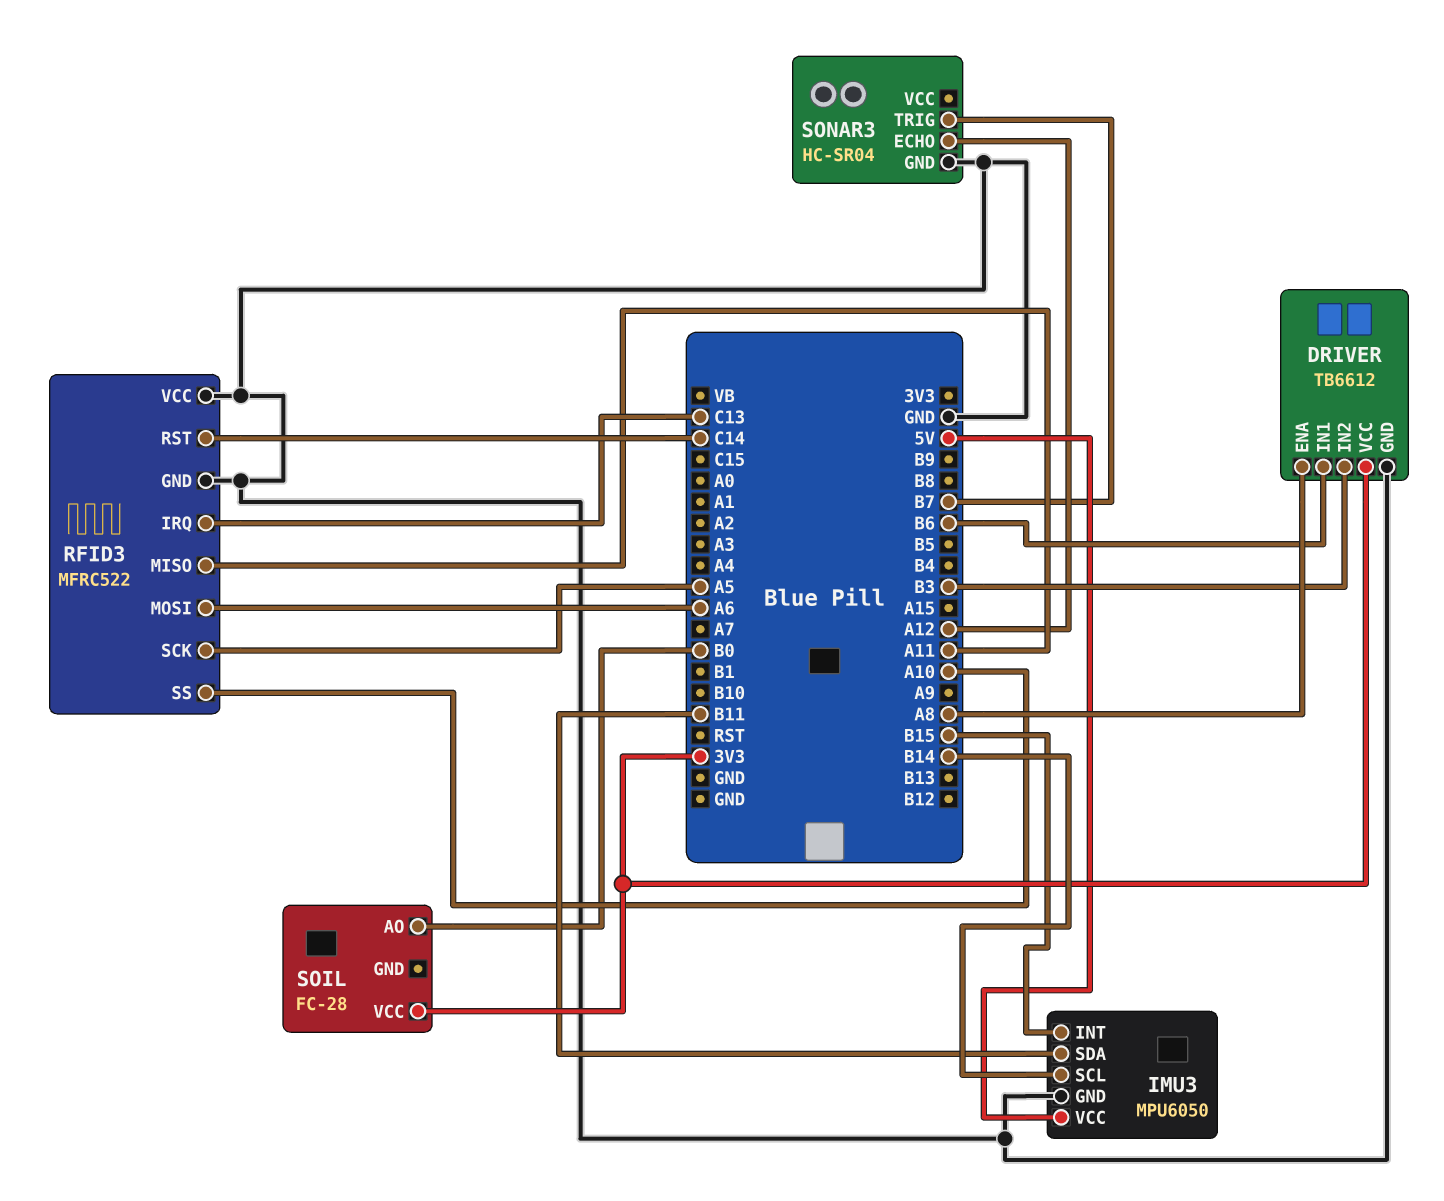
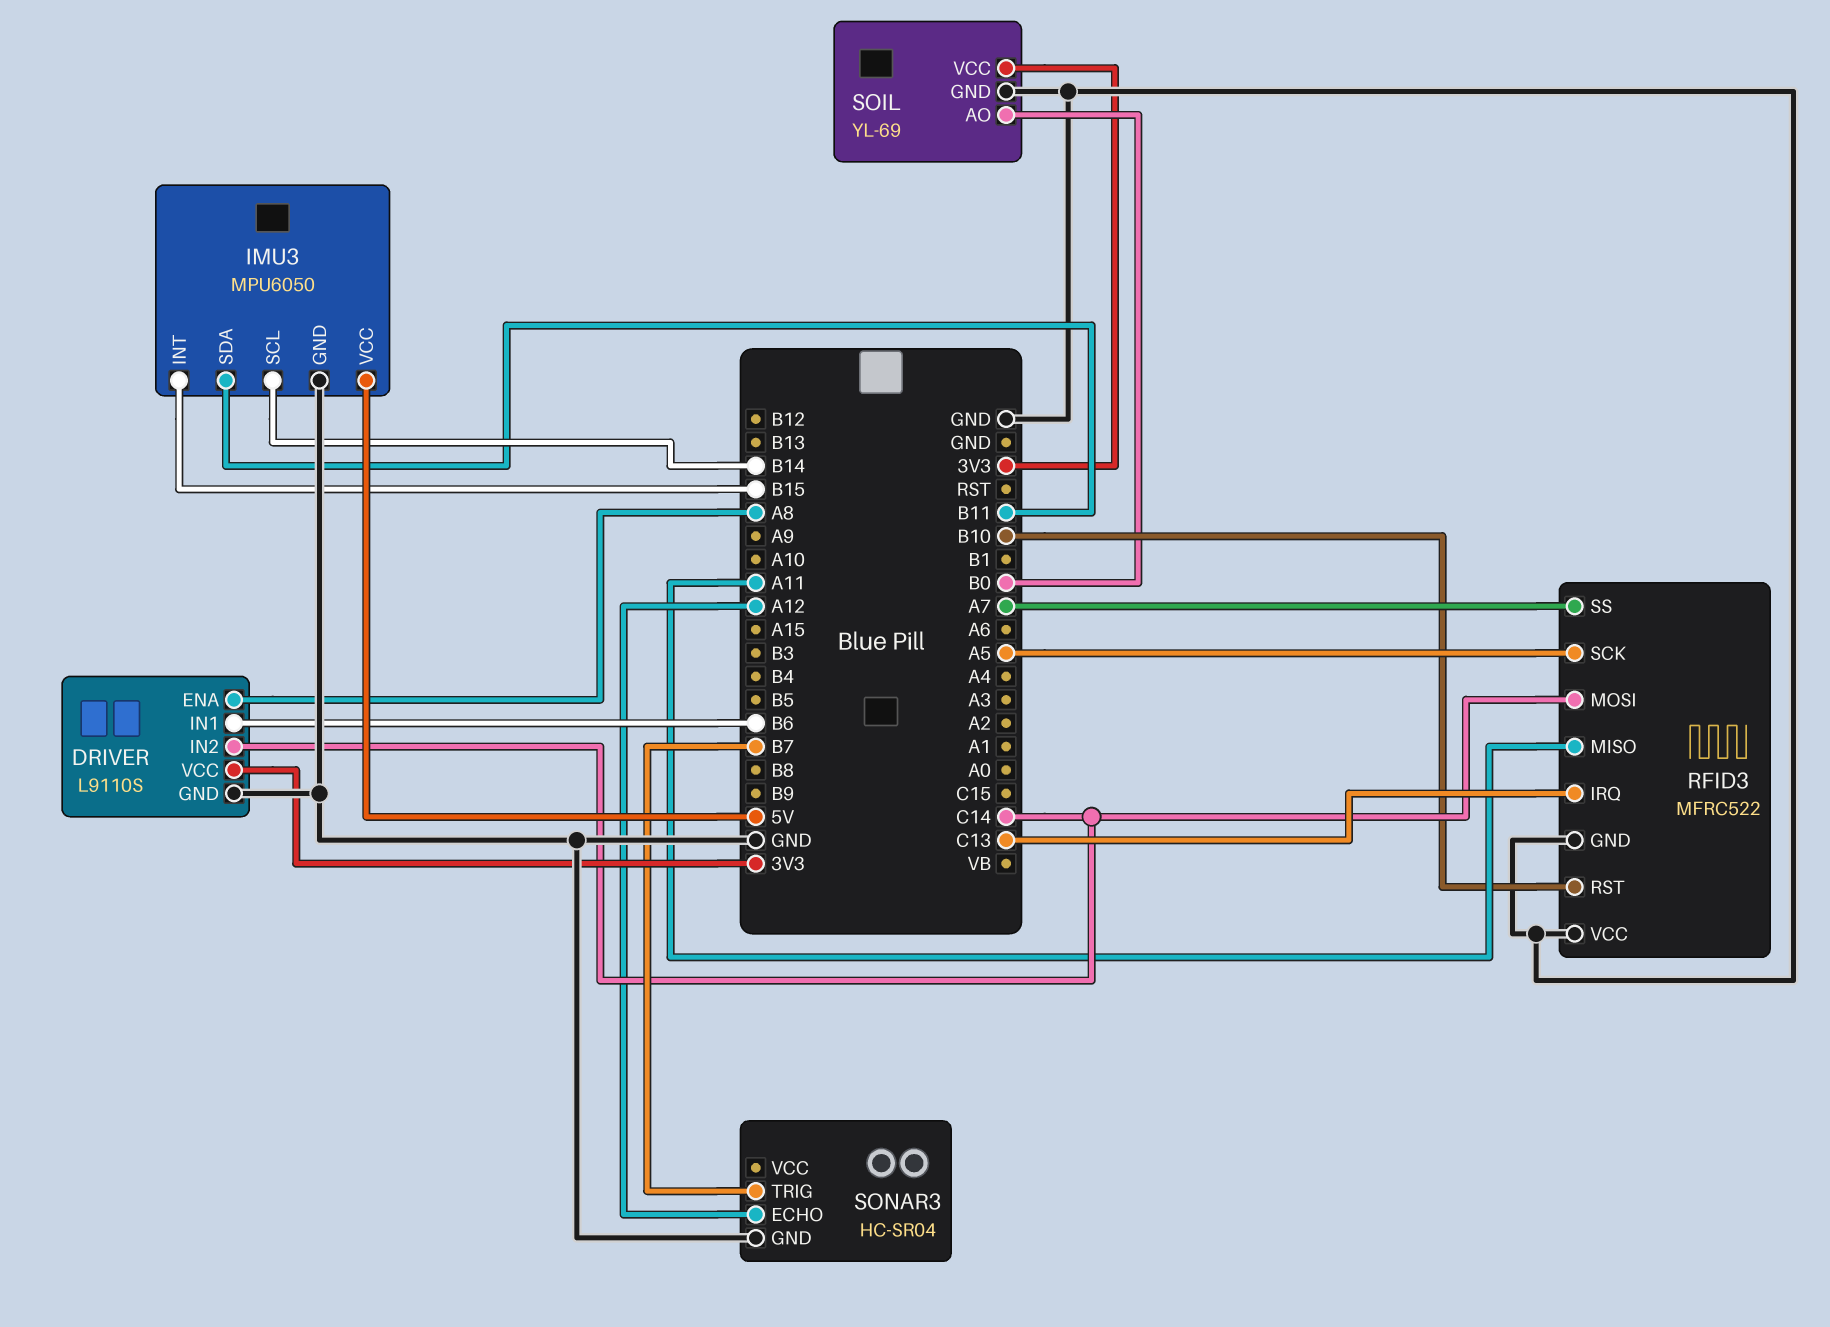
DRIVER: TB6612 -> L9110S
DRIVER pin IN2: B3 -> C14
RFID3 pin MOSI: A6 -> C14
RFID3 pin RST: C14 -> B10
RFID3 pin SS: A10 -> A7
SOIL: FC-28 -> YL-69
SOIL pin GND: none -> GND

